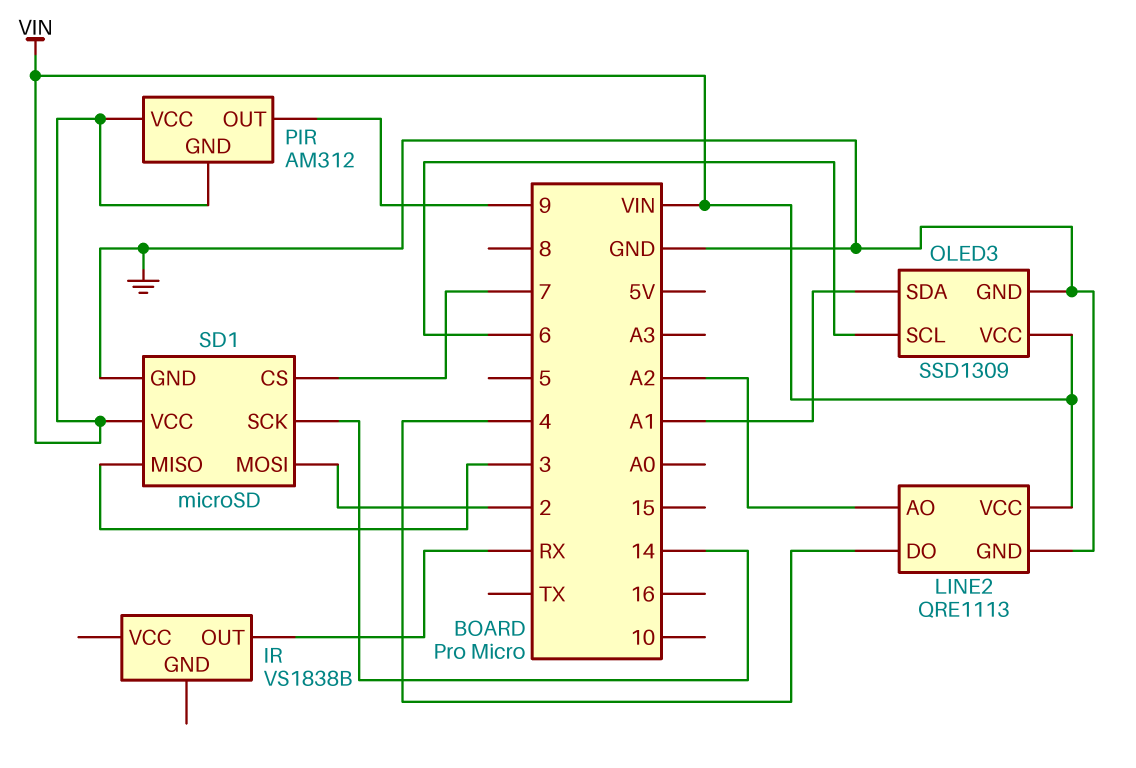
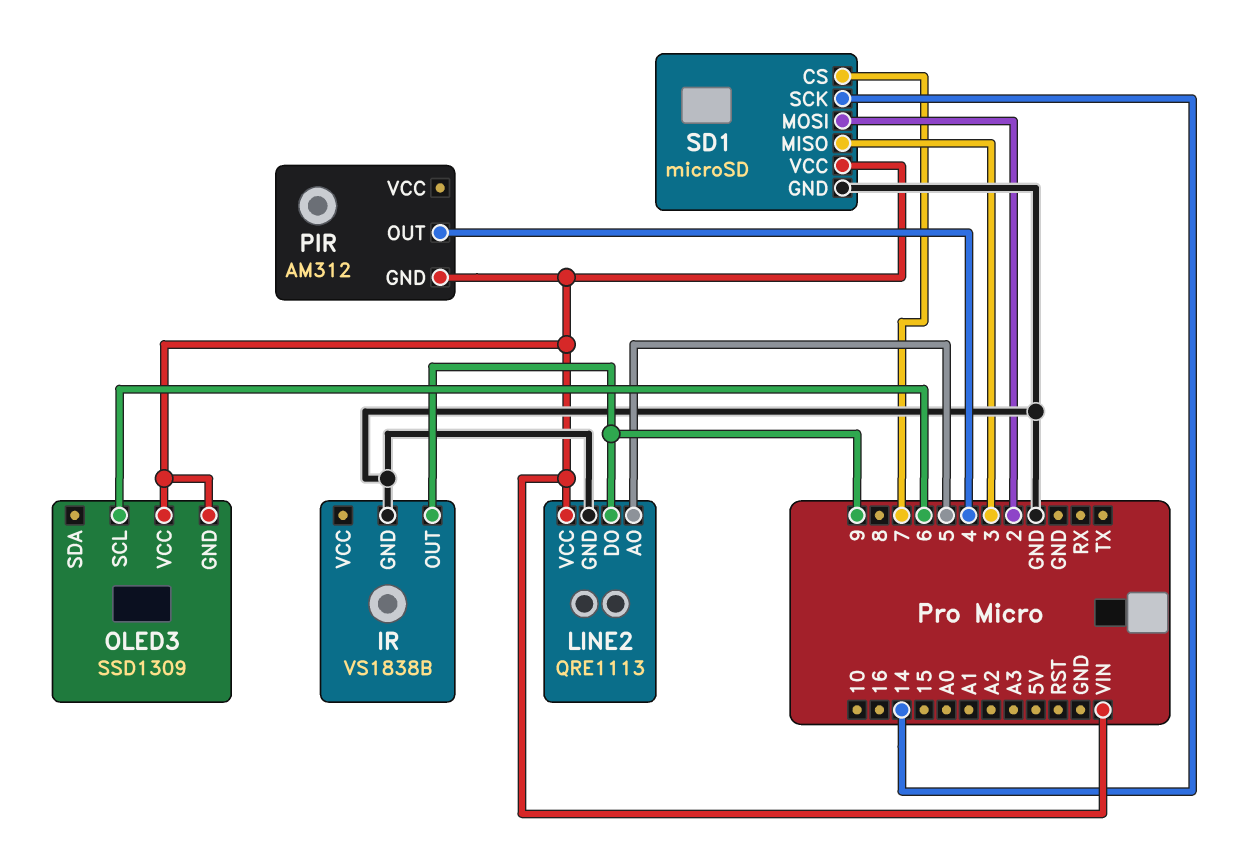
IR pin GND: none -> GND
IR pin OUT: RX -> 9
LINE2 pin AO: A2 -> 5
LINE2 pin DO: 4 -> 9
OLED3 pin GND: GND -> VIN
OLED3 pin SDA: A1 -> none
PIR pin OUT: 9 -> 4
PIR pin VCC: VIN -> none

